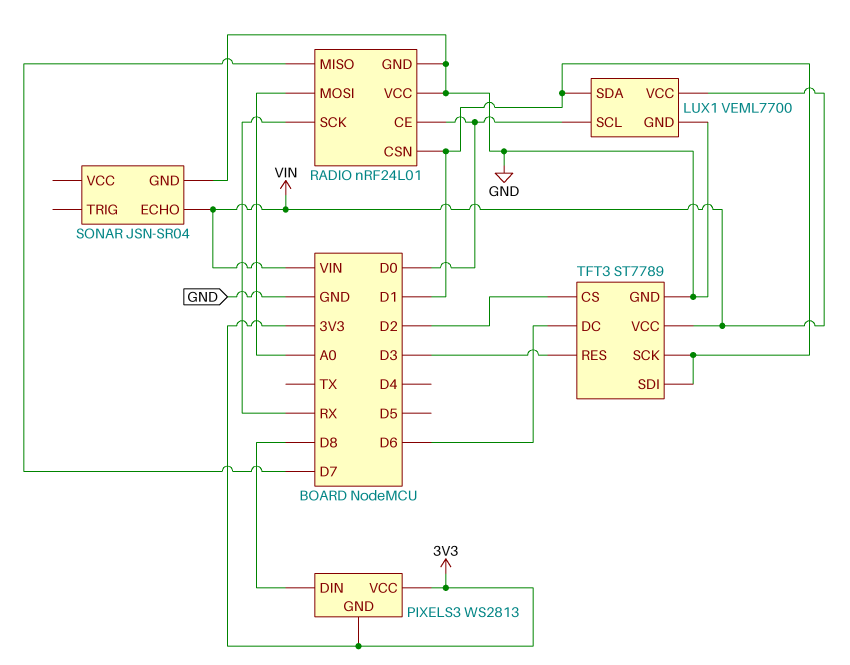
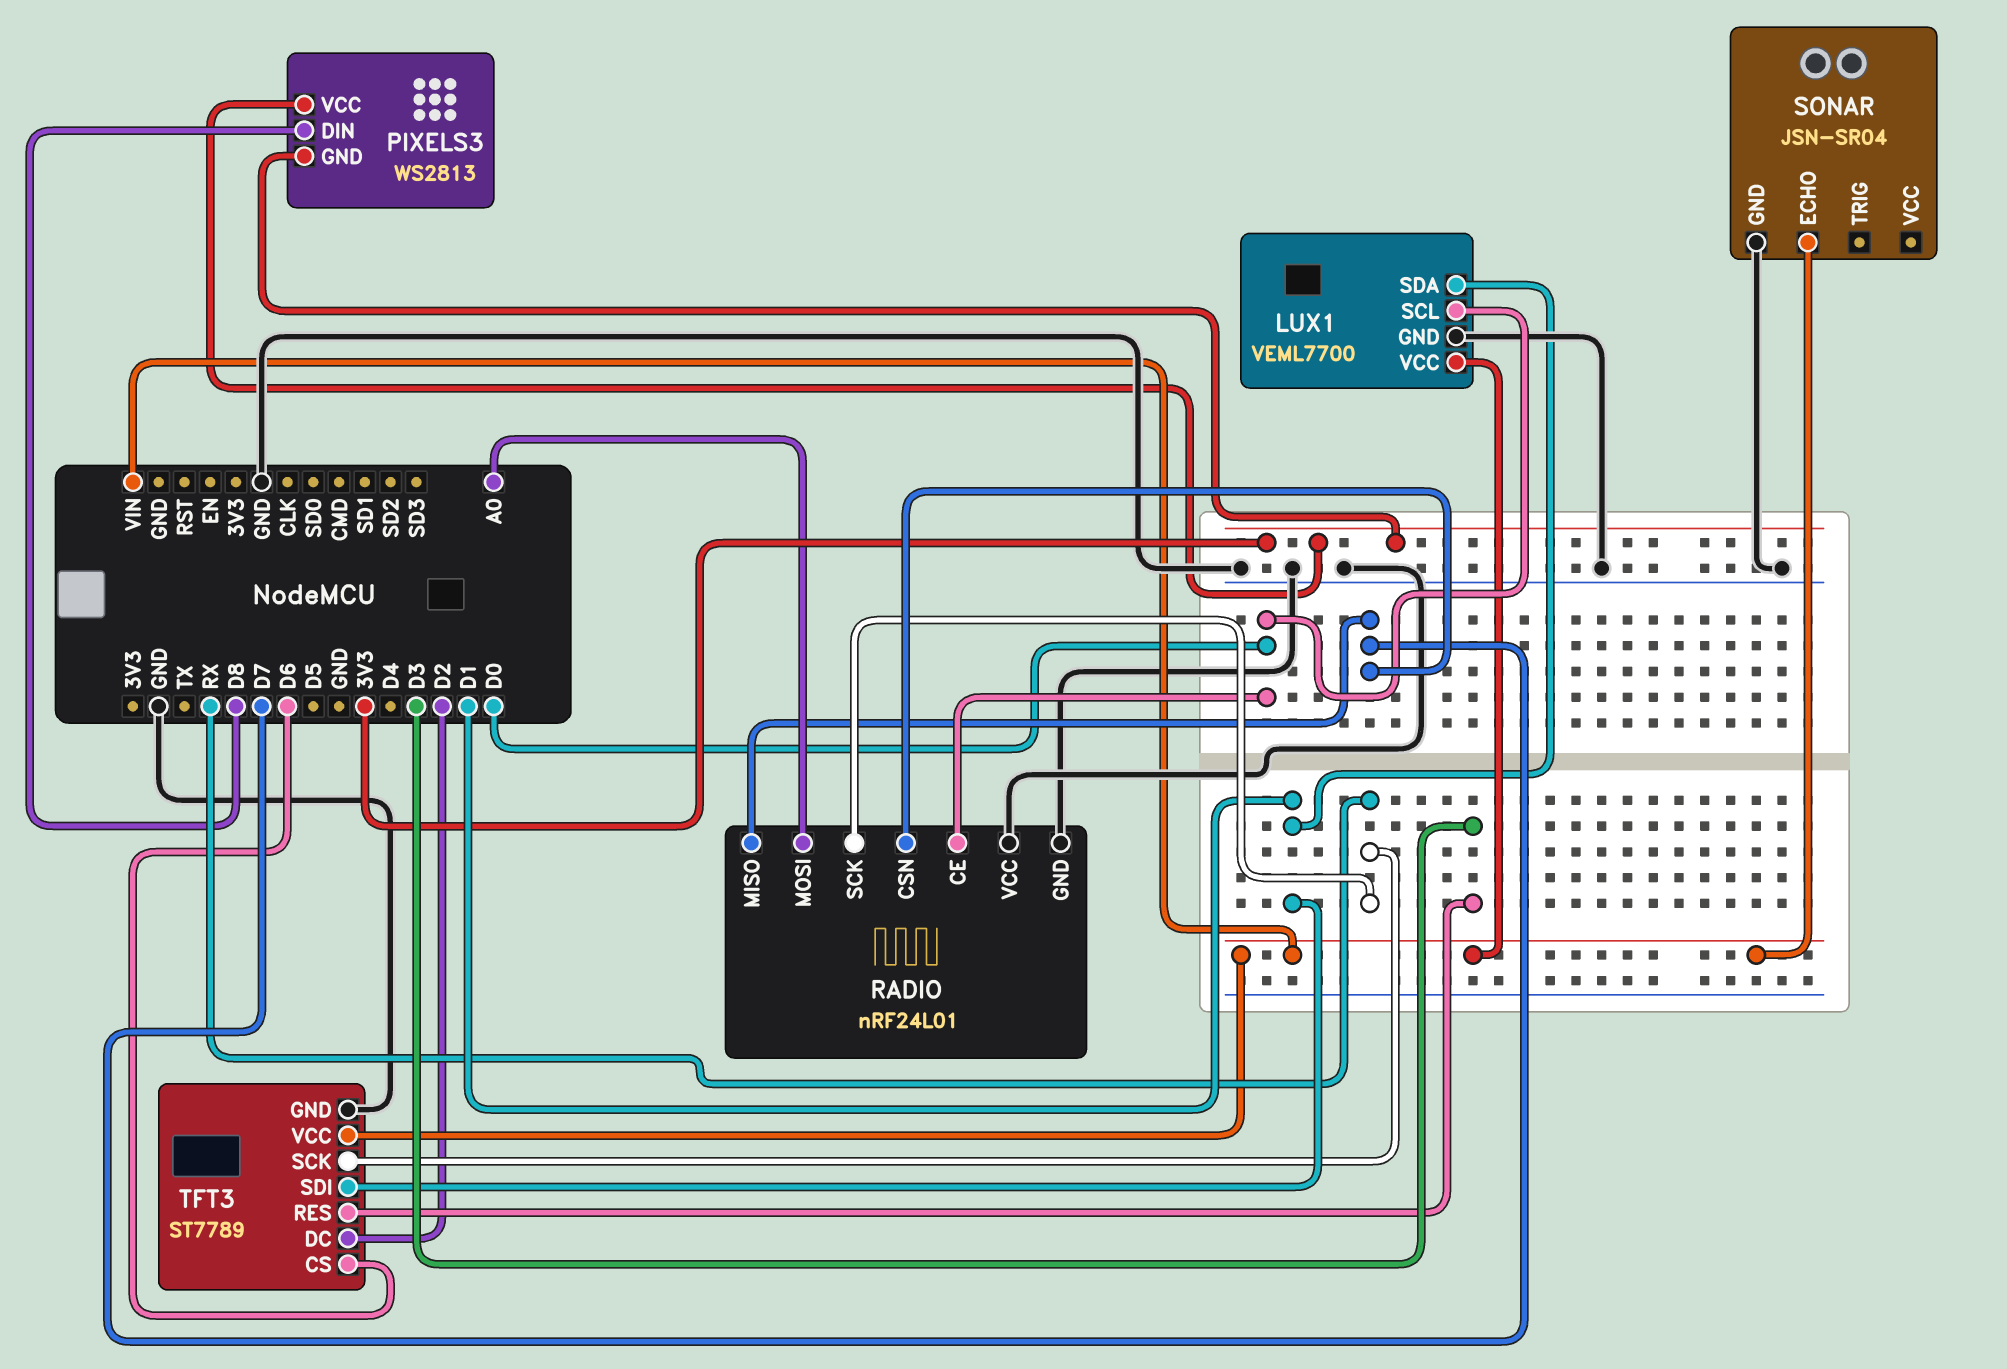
RADIO pin CSN: D1 -> D7
TFT3 pin CS: D2 -> D6
TFT3 pin DC: D6 -> D2
TFT3 pin SCK: D1 -> RX

